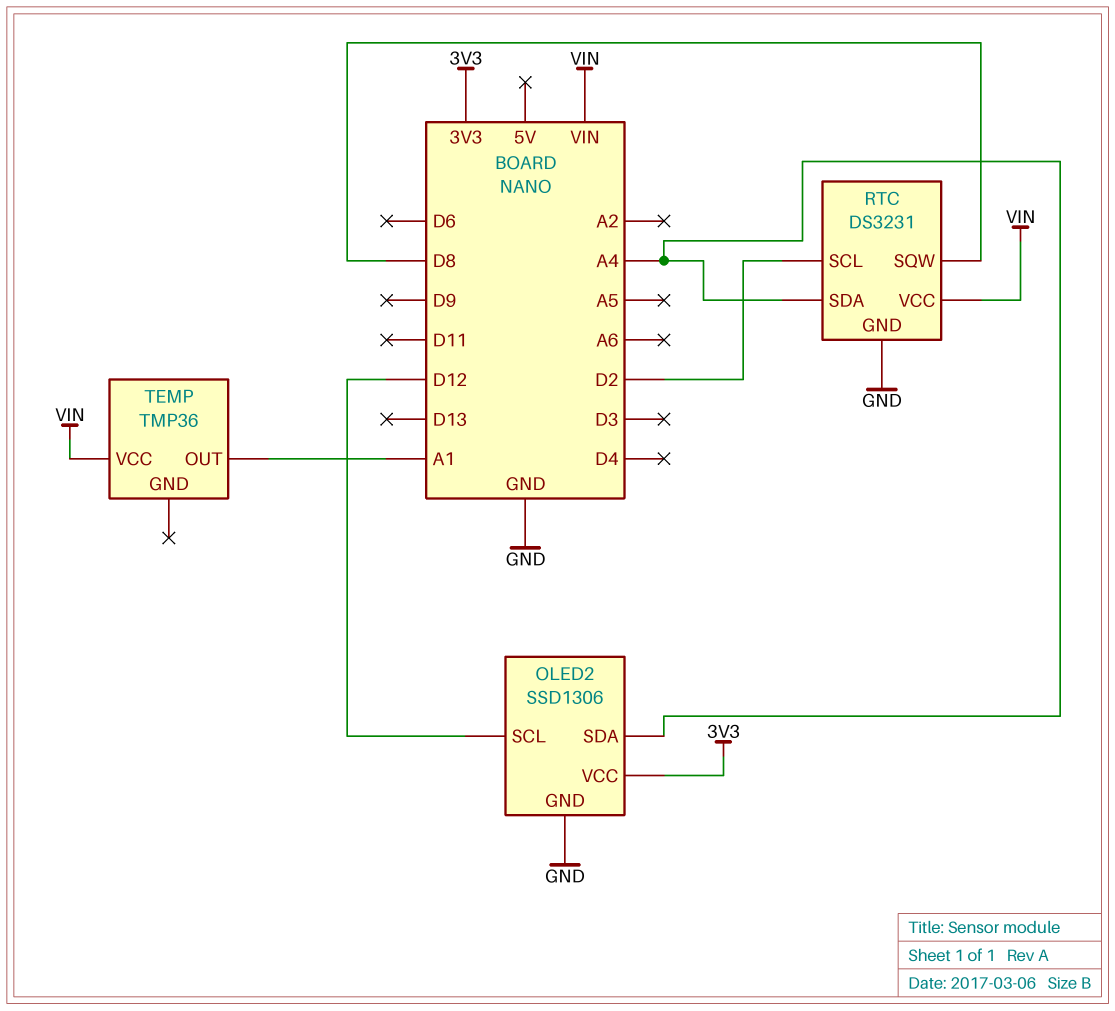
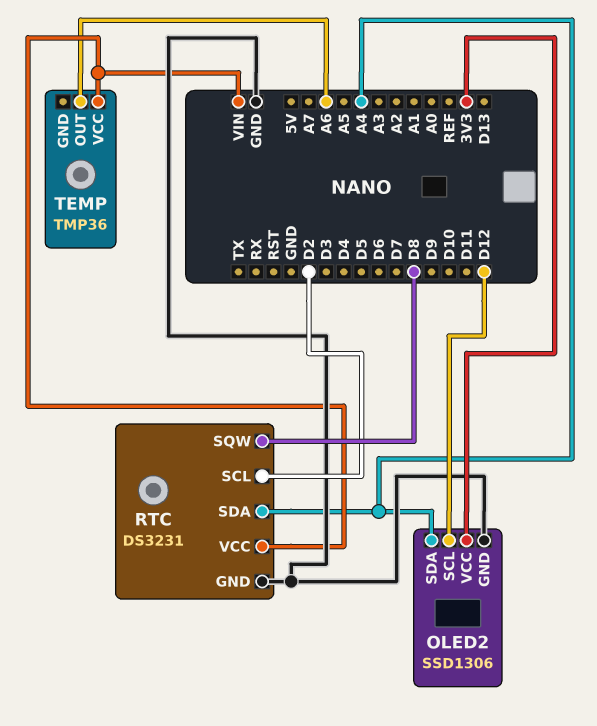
TEMP pin OUT: A1 -> A6

